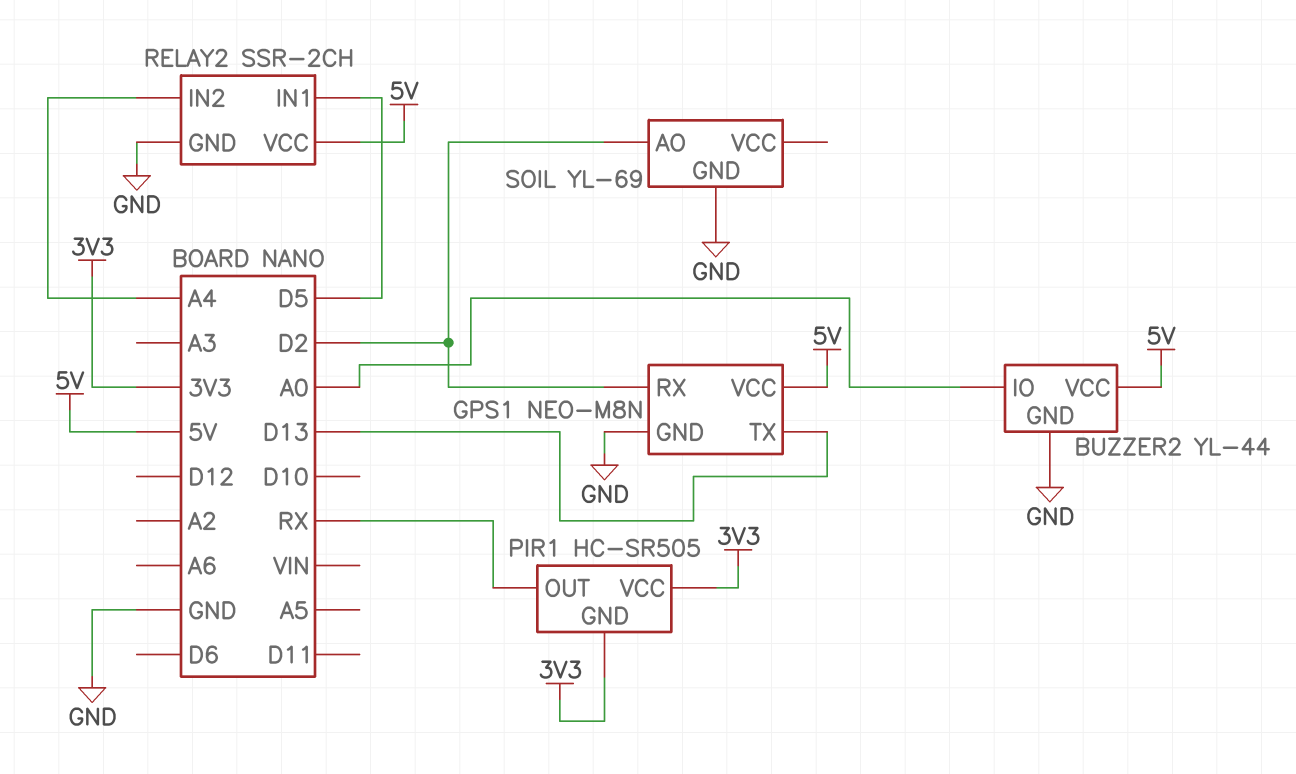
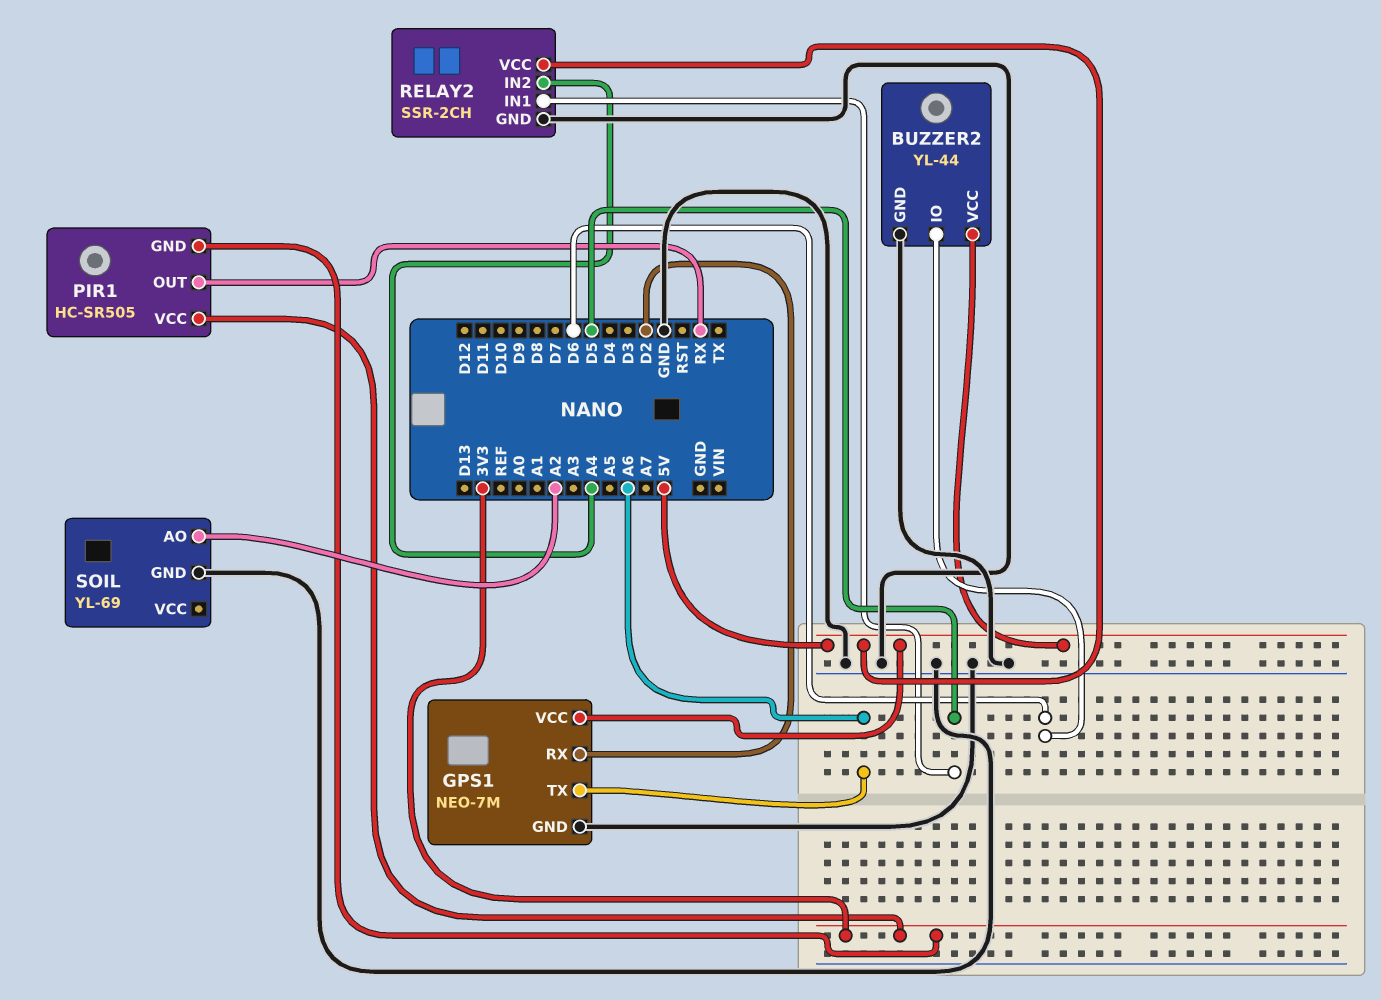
BUZZER2 pin IO: A0 -> D6
GPS1: NEO-M8N -> NEO-7M
GPS1 pin TX: D13 -> A6
SOIL pin AO: D2 -> A2

